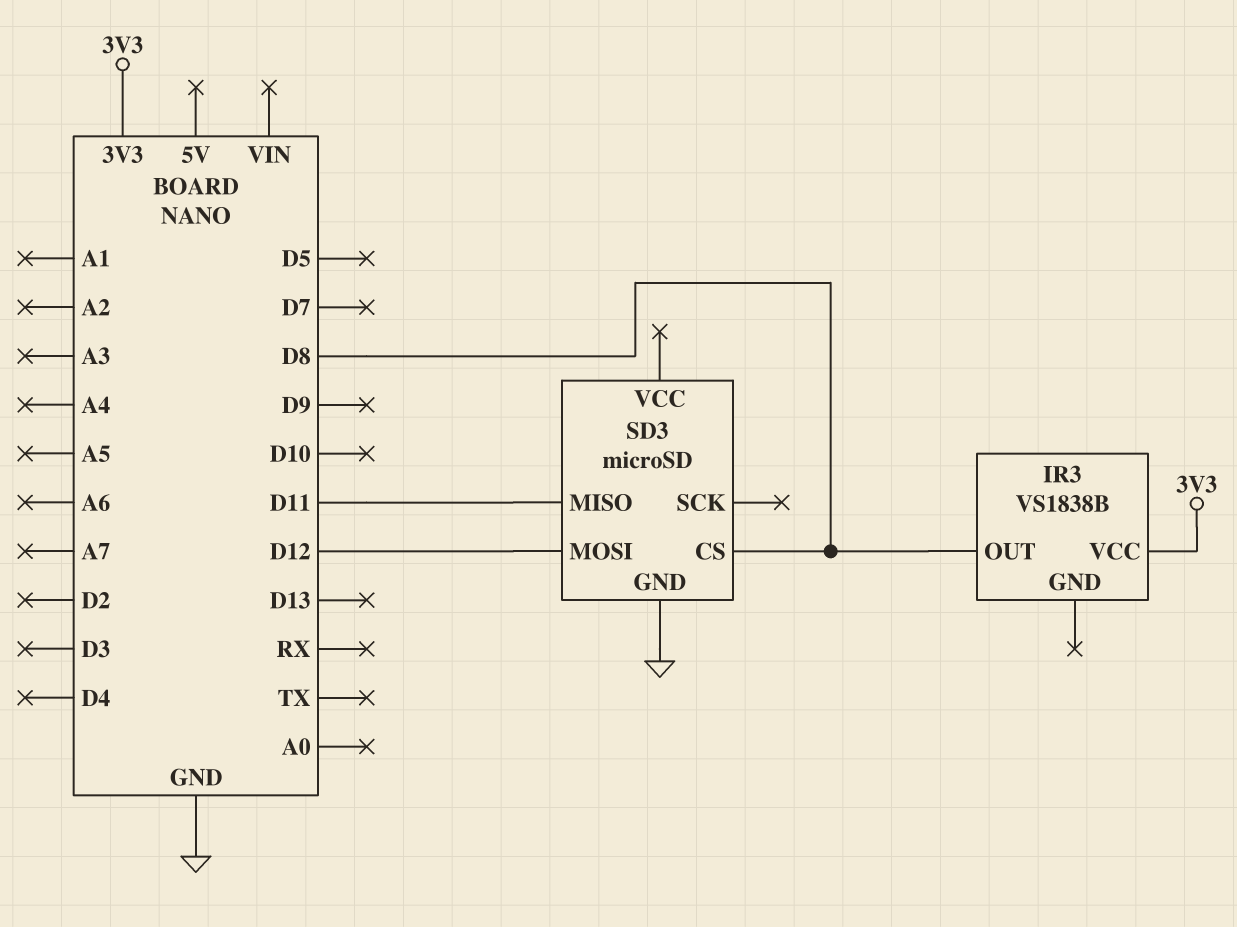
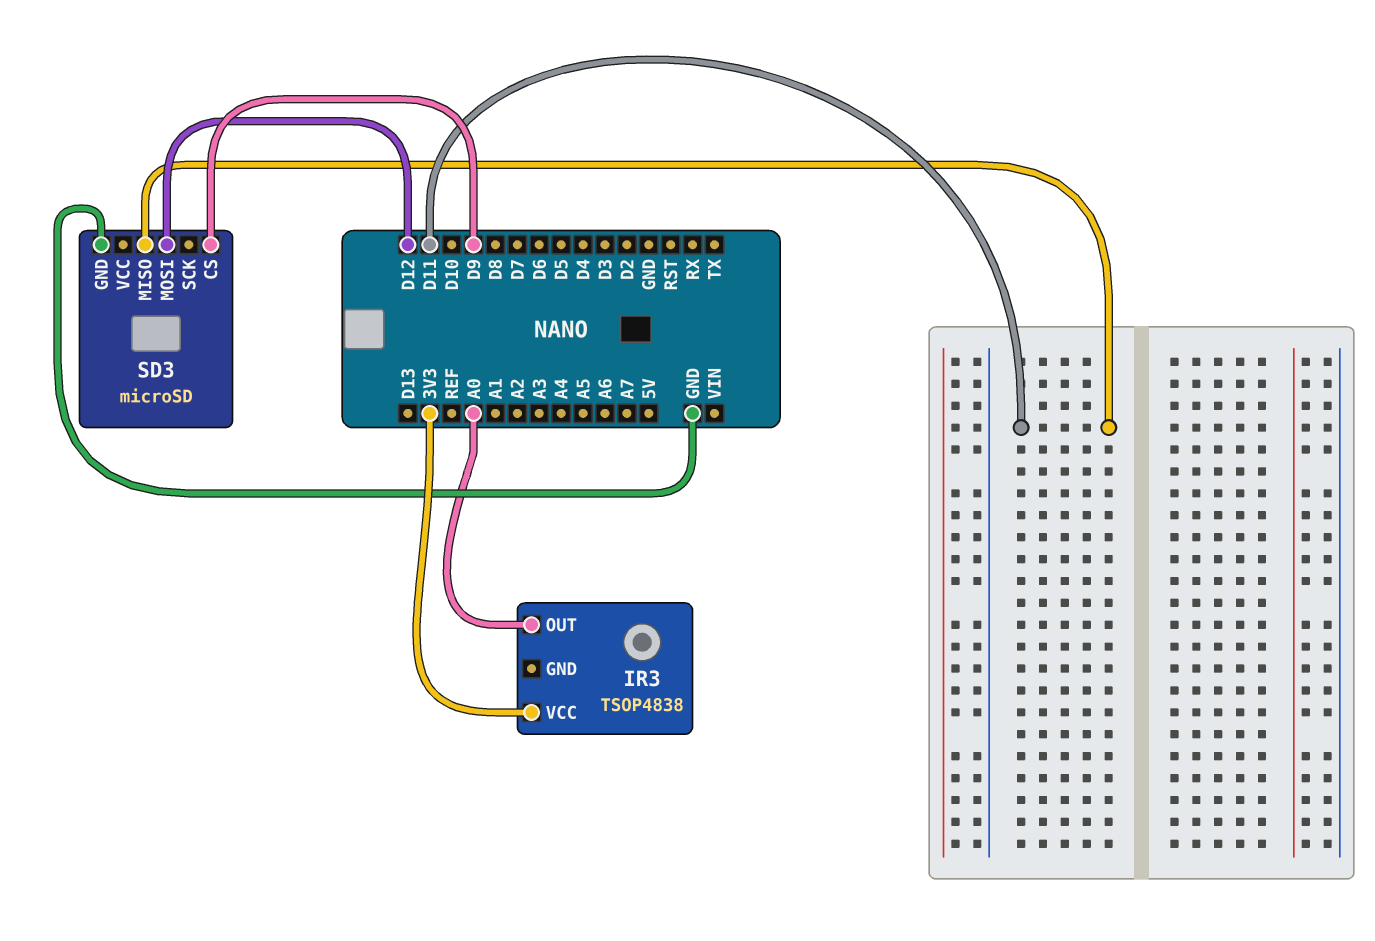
IR3: VS1838B -> TSOP4838
IR3 pin OUT: D8 -> A0
SD3 pin CS: D8 -> D9

